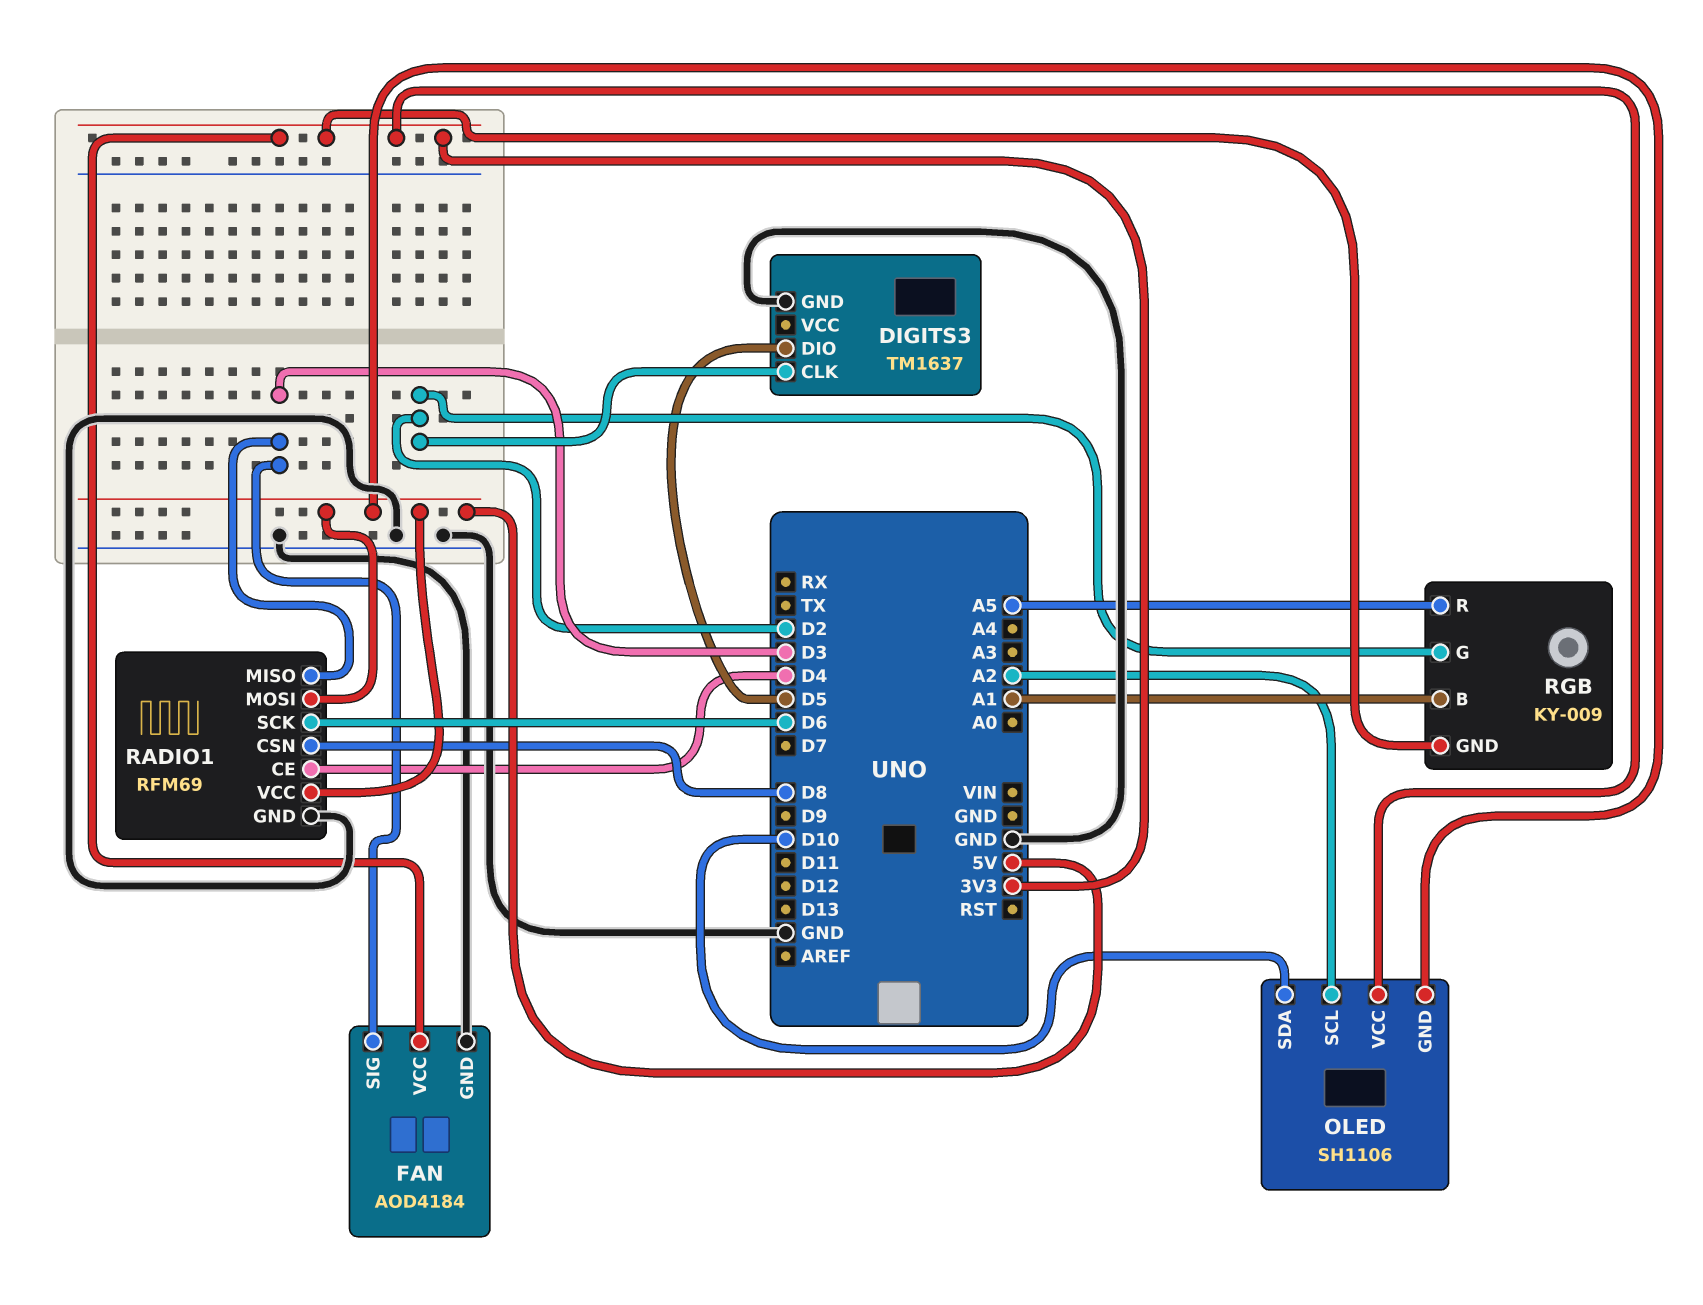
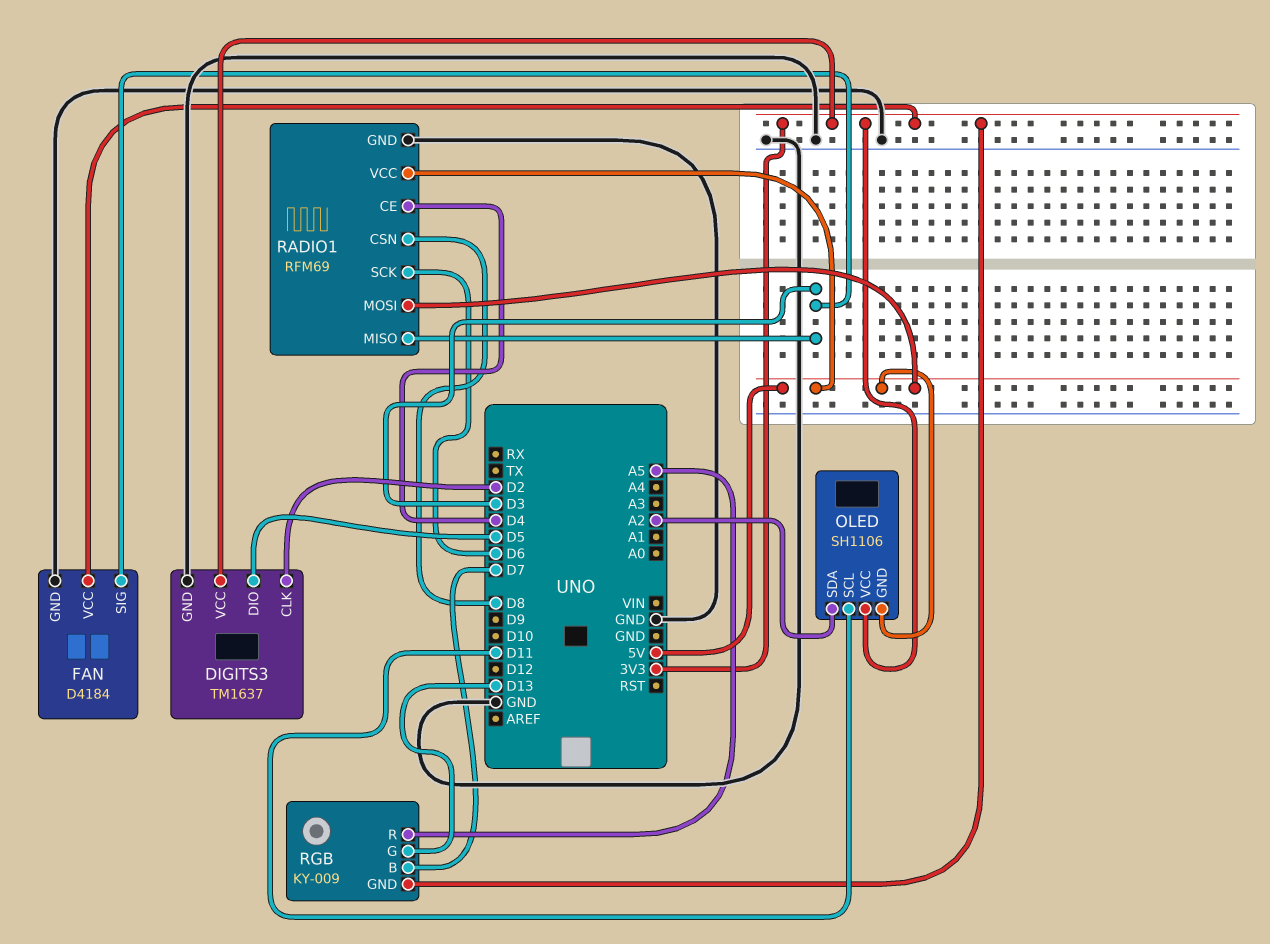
DIGITS3 pin VCC: none -> 3V3
FAN: AOD4184 -> D4184
OLED pin SCL: A2 -> D11
OLED pin SDA: D10 -> A2
RGB pin B: A1 -> D7
RGB pin G: D2 -> D13

